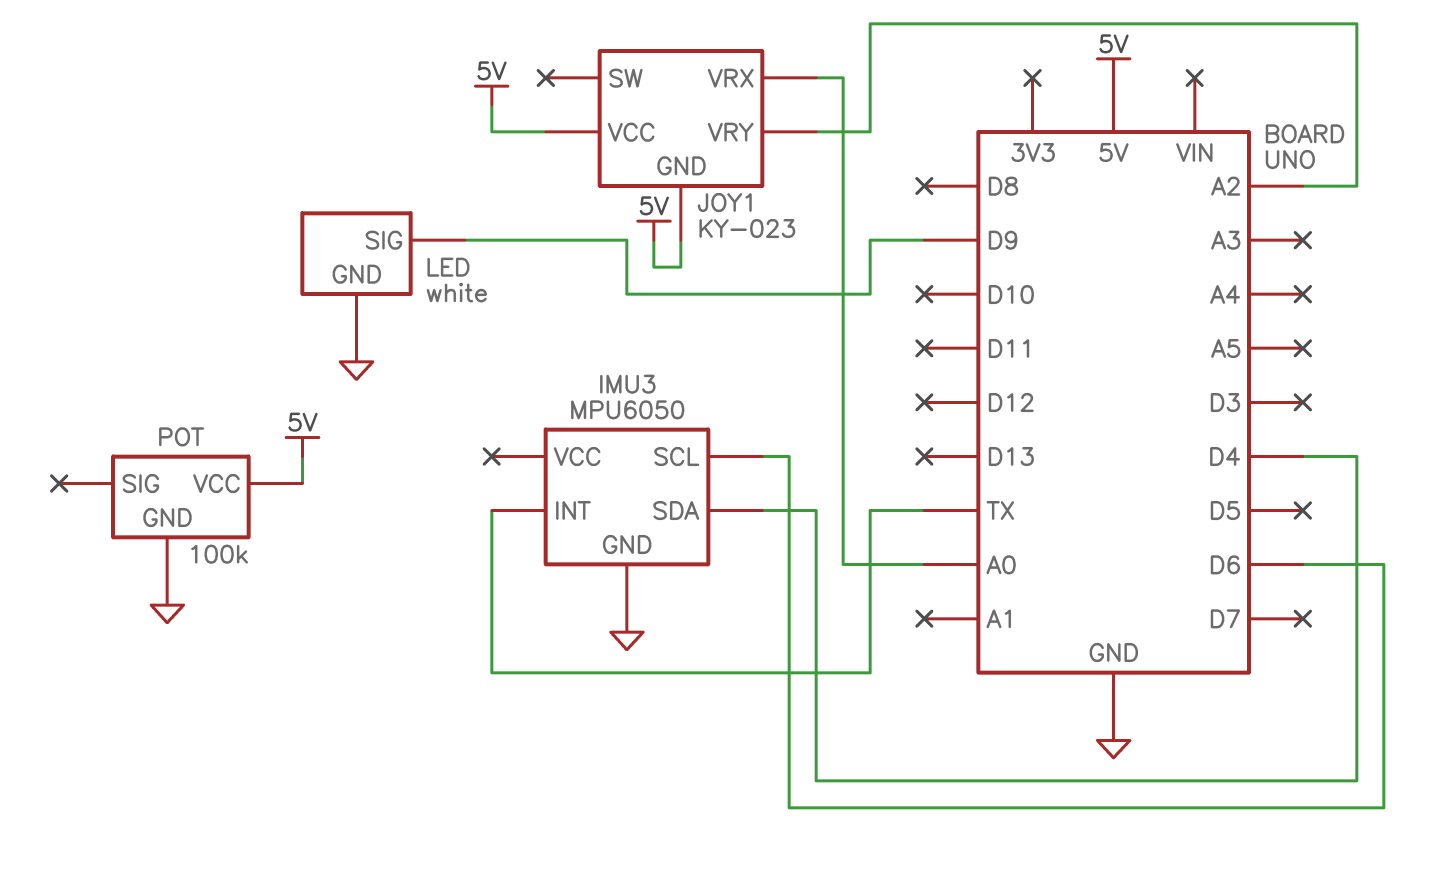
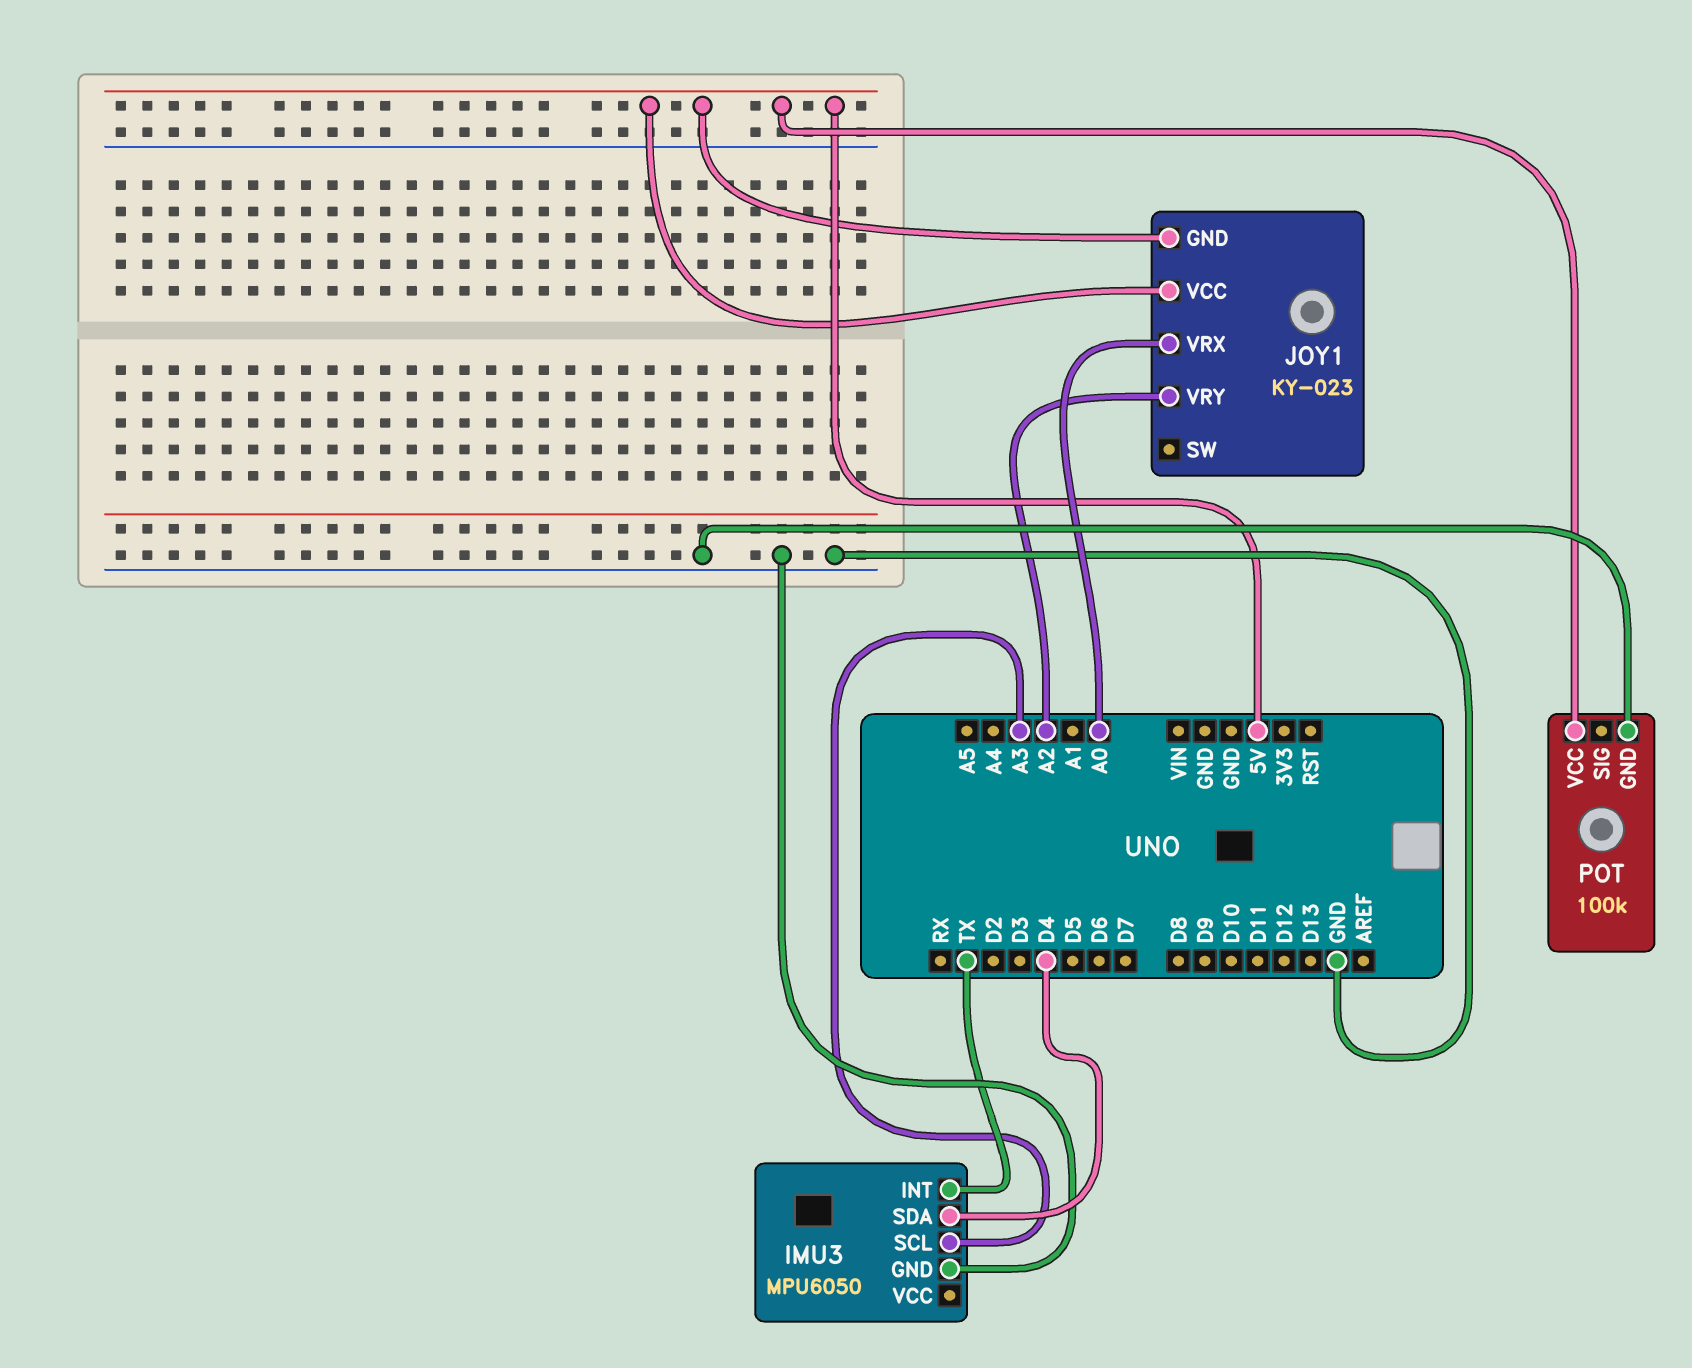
IMU3 pin SCL: D6 -> A3
LED: white -> none
LED pin GND: GND -> none
LED pin SIG: D9 -> none

